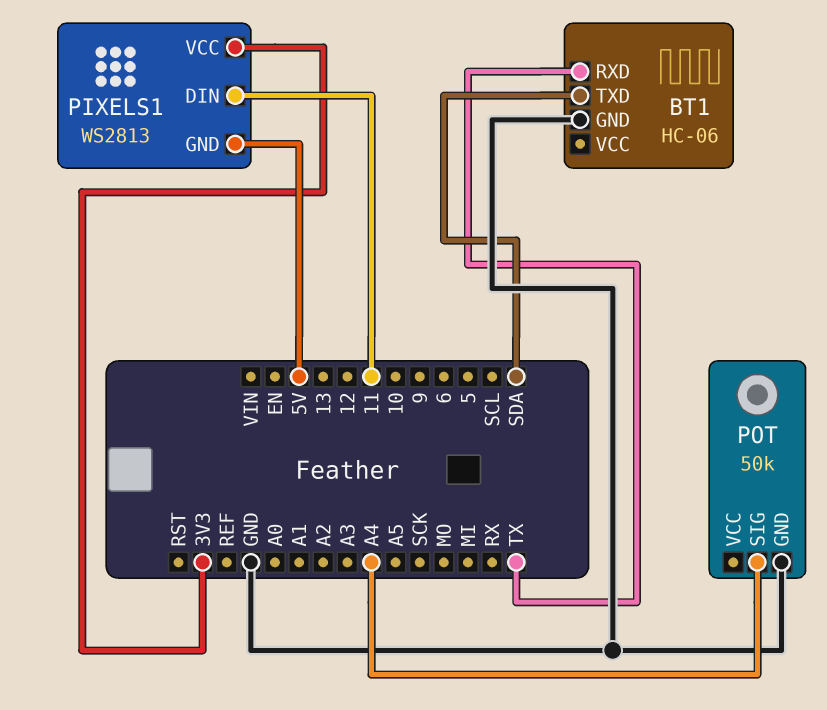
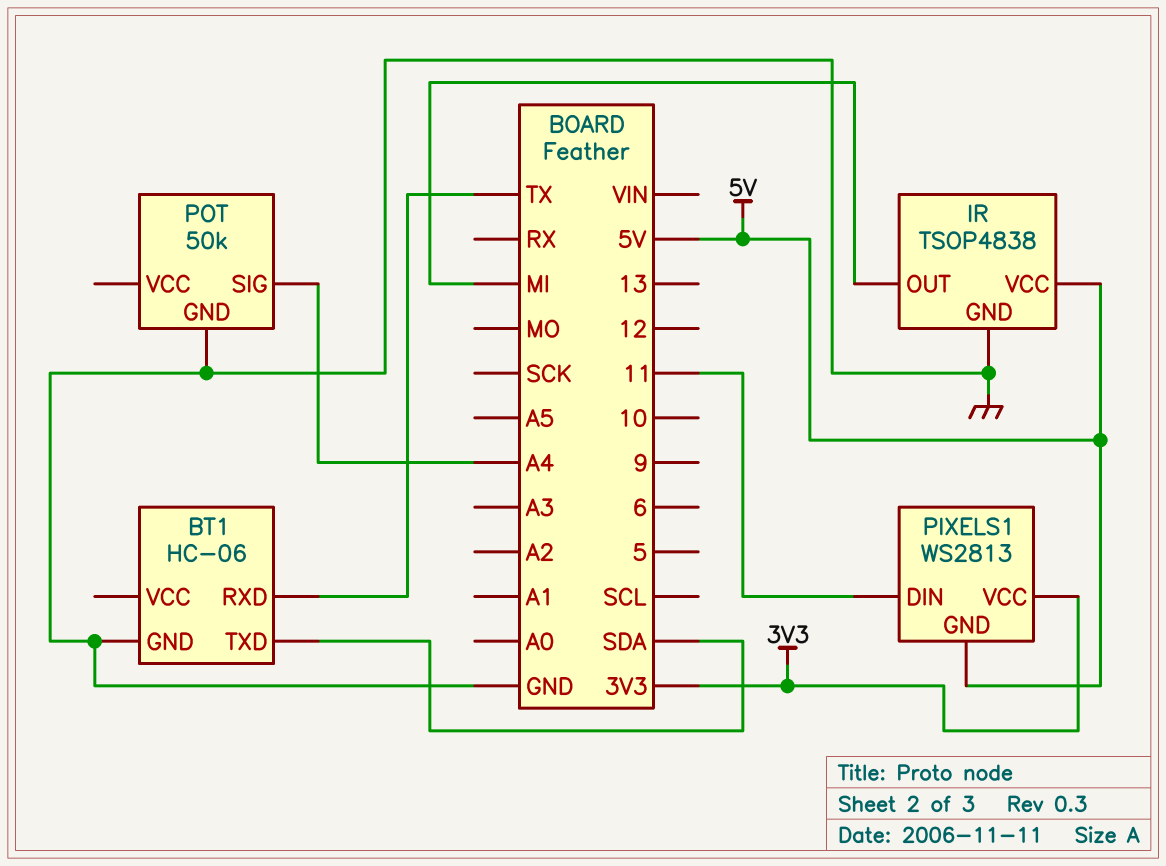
IR: none -> TSOP4838
IR pin GND: none -> GND
IR pin OUT: none -> MI
IR pin VCC: none -> 5V

